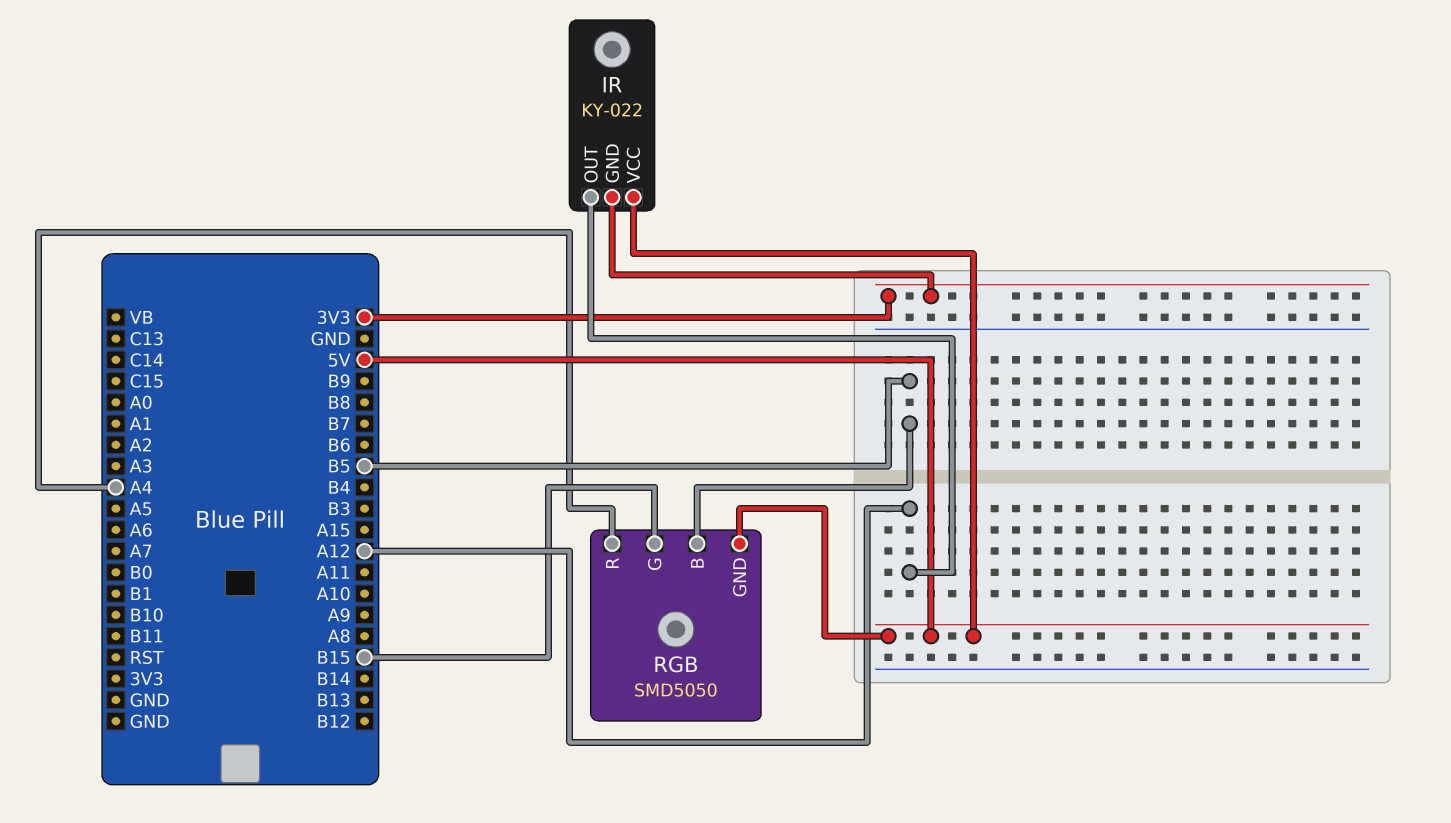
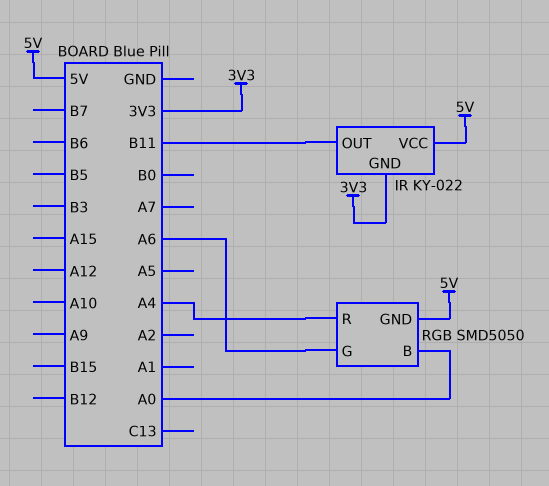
IR pin OUT: A12 -> B11
RGB pin B: B5 -> A0
RGB pin G: B15 -> A6

